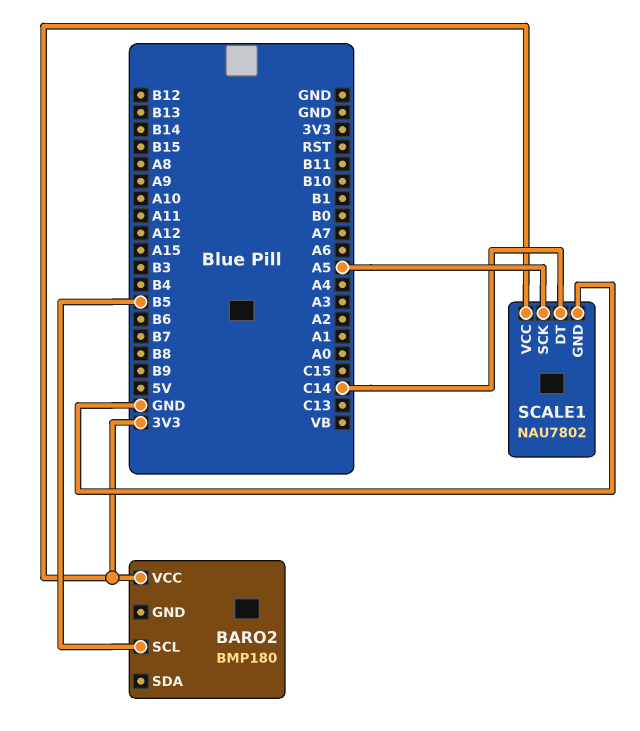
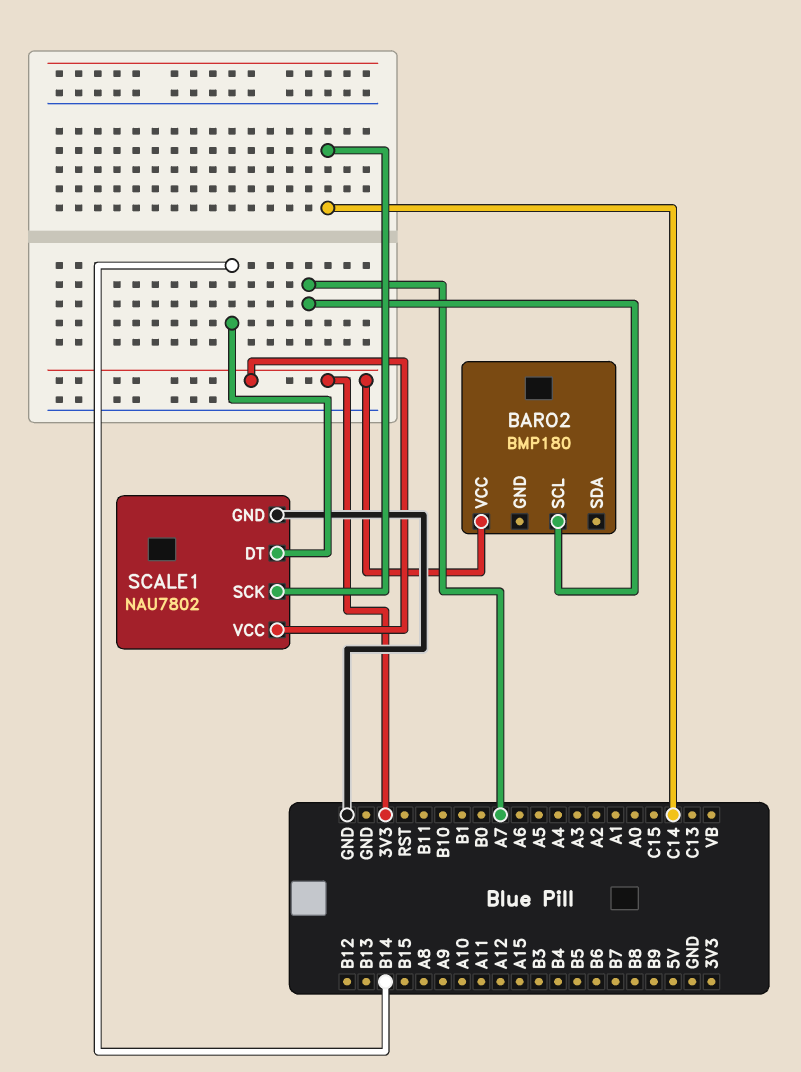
BARO2 pin SCL: B5 -> A7
SCALE1 pin DT: C14 -> B14
SCALE1 pin SCK: A5 -> C14

